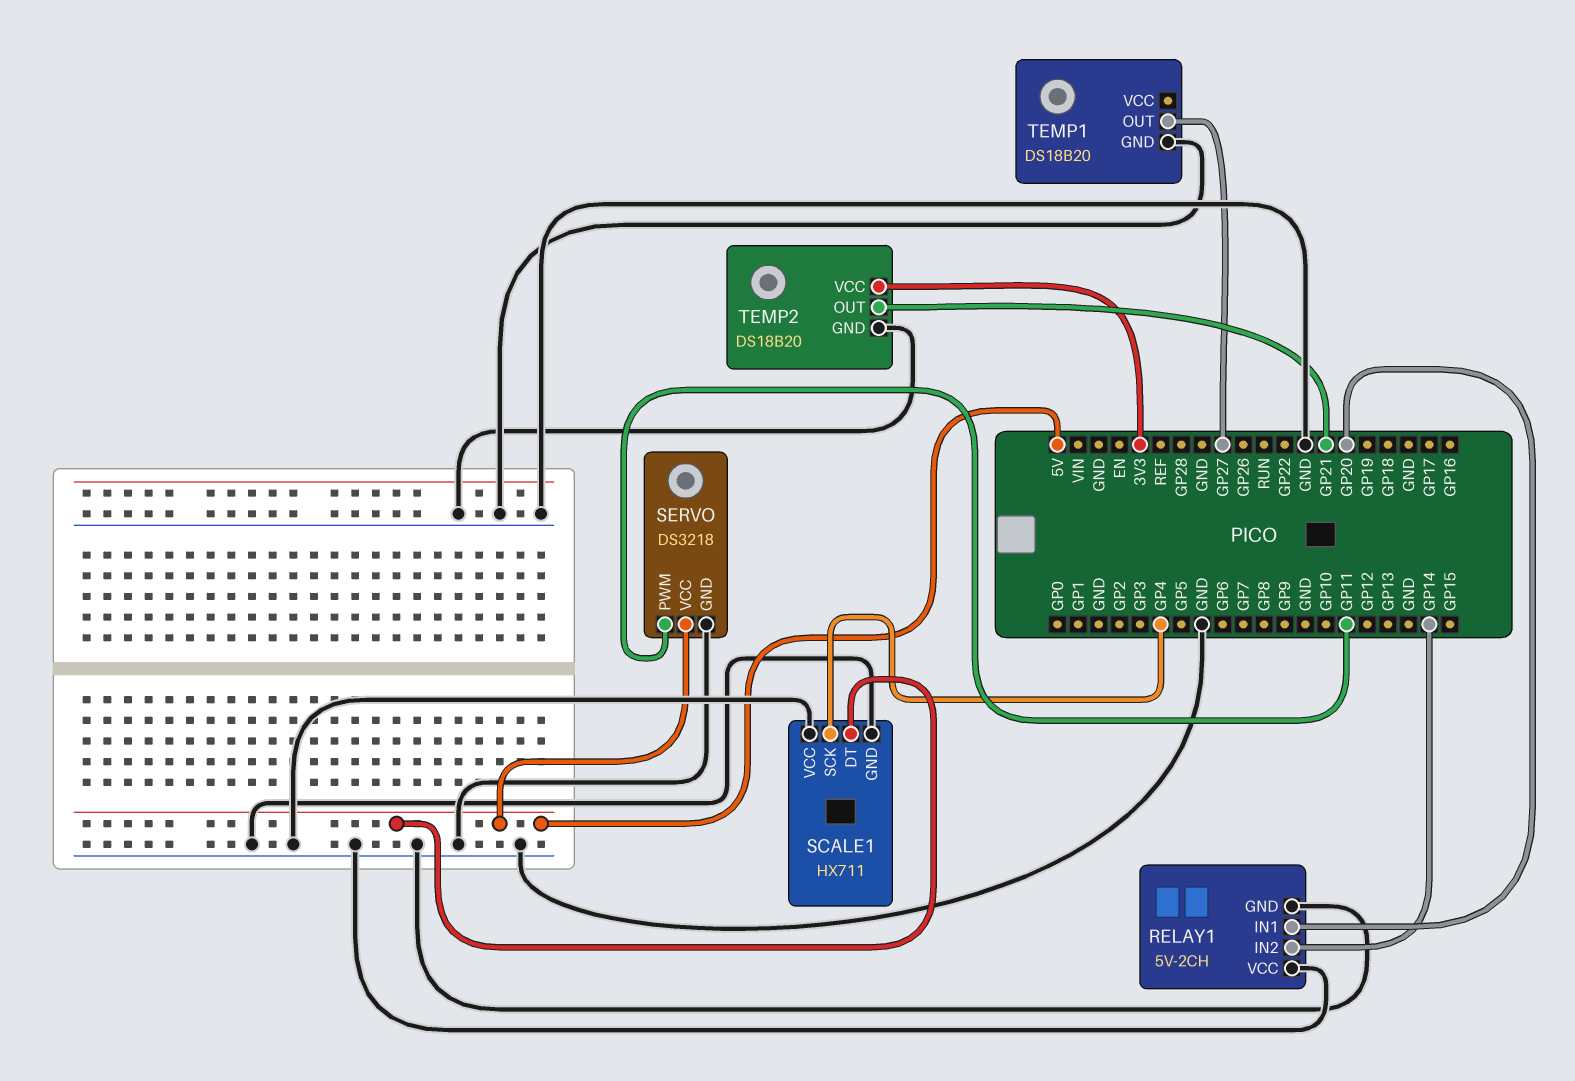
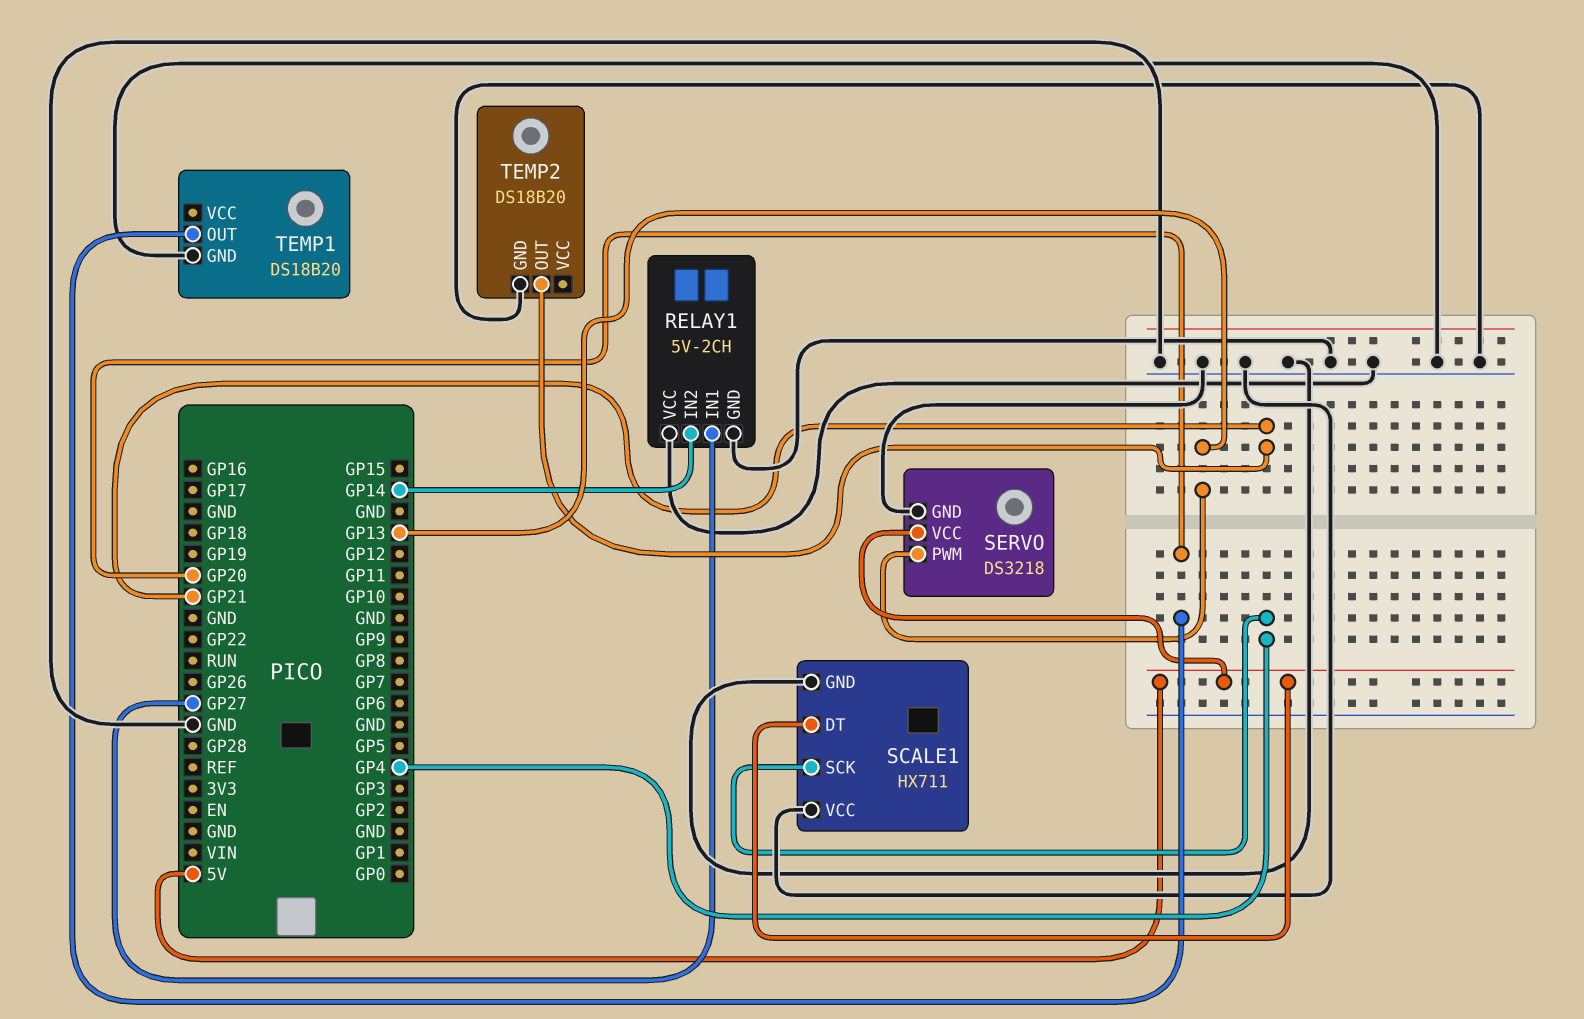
RELAY1 pin IN1: GP20 -> GP27
SERVO pin PWM: GP11 -> GP13
TEMP1 pin OUT: GP27 -> GP20
TEMP2 pin VCC: 3V3 -> none

